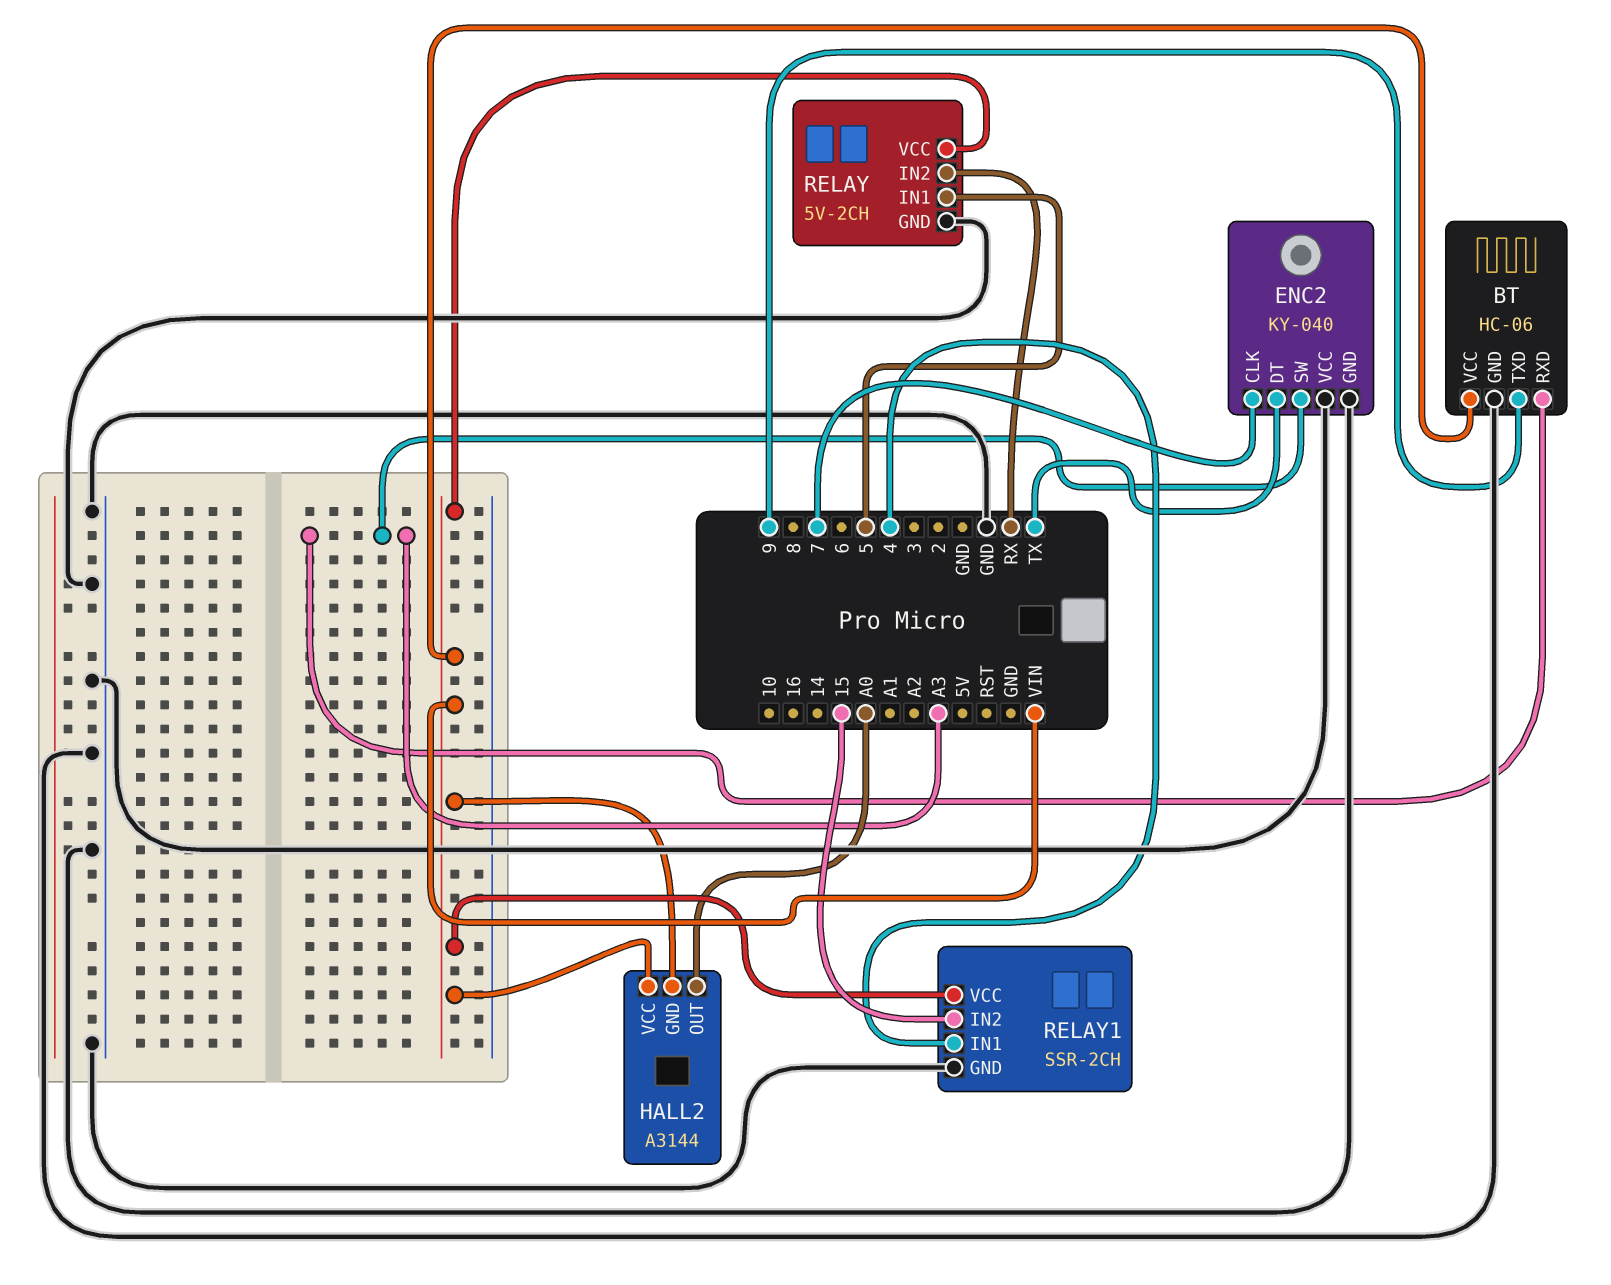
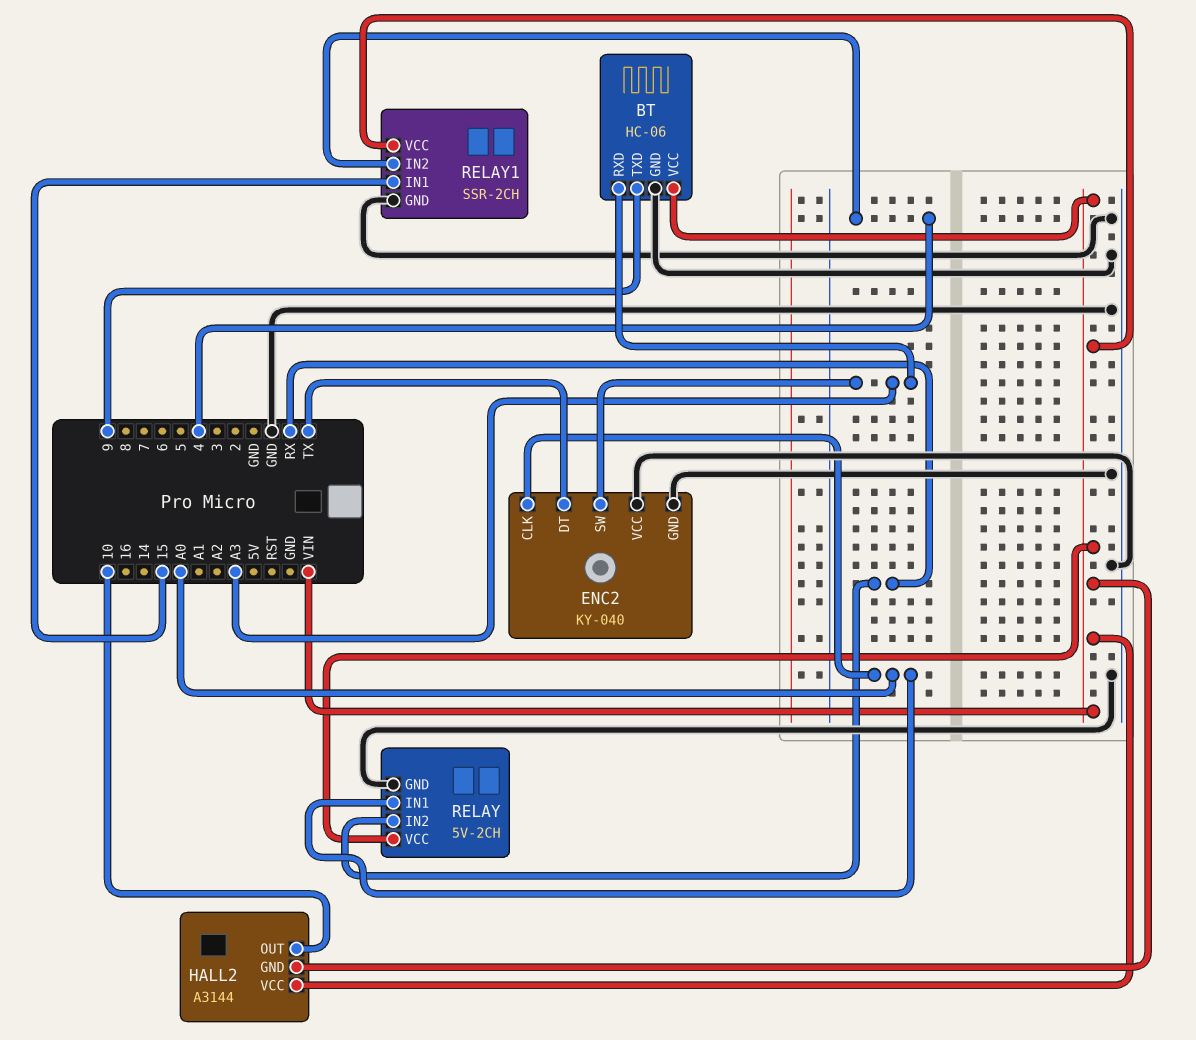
ENC2 pin CLK: 7 -> A0
HALL2 pin OUT: A0 -> 10
RELAY pin IN1: 5 -> A0
RELAY1 pin IN1: 4 -> 15
RELAY1 pin IN2: 15 -> 4

